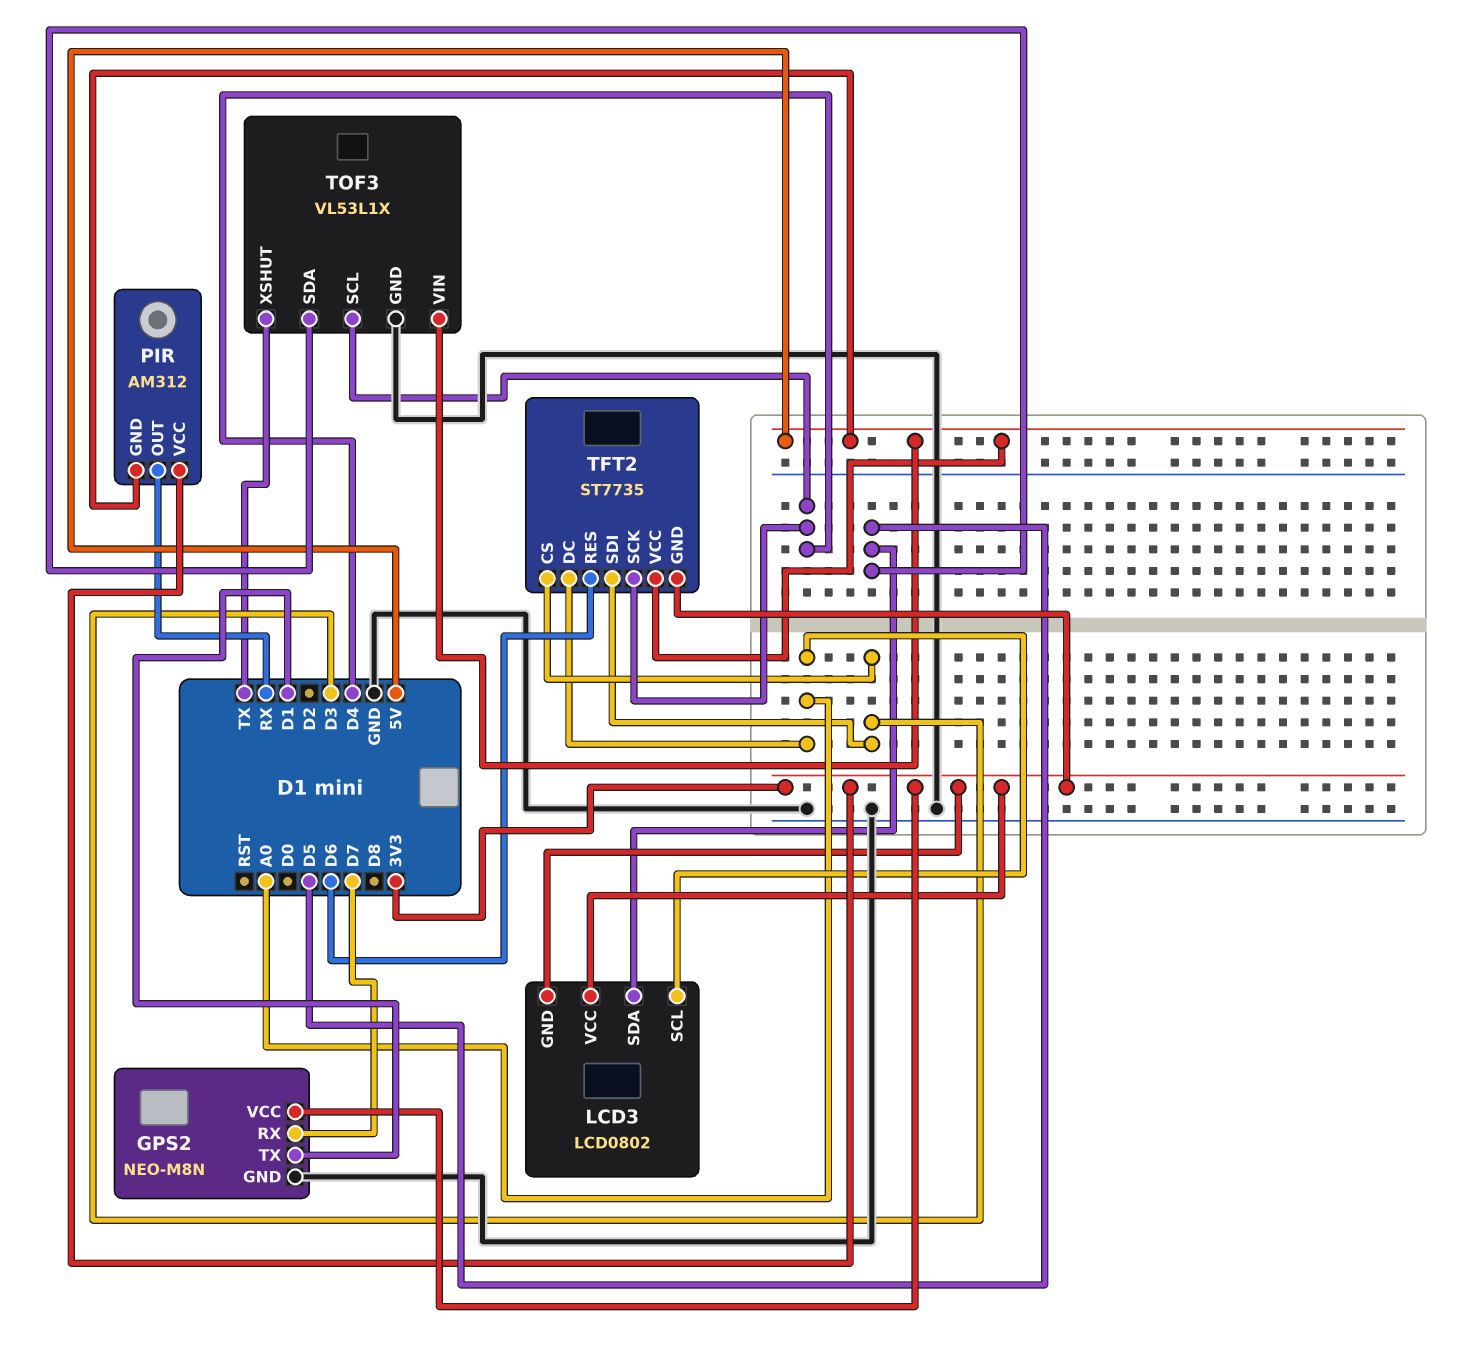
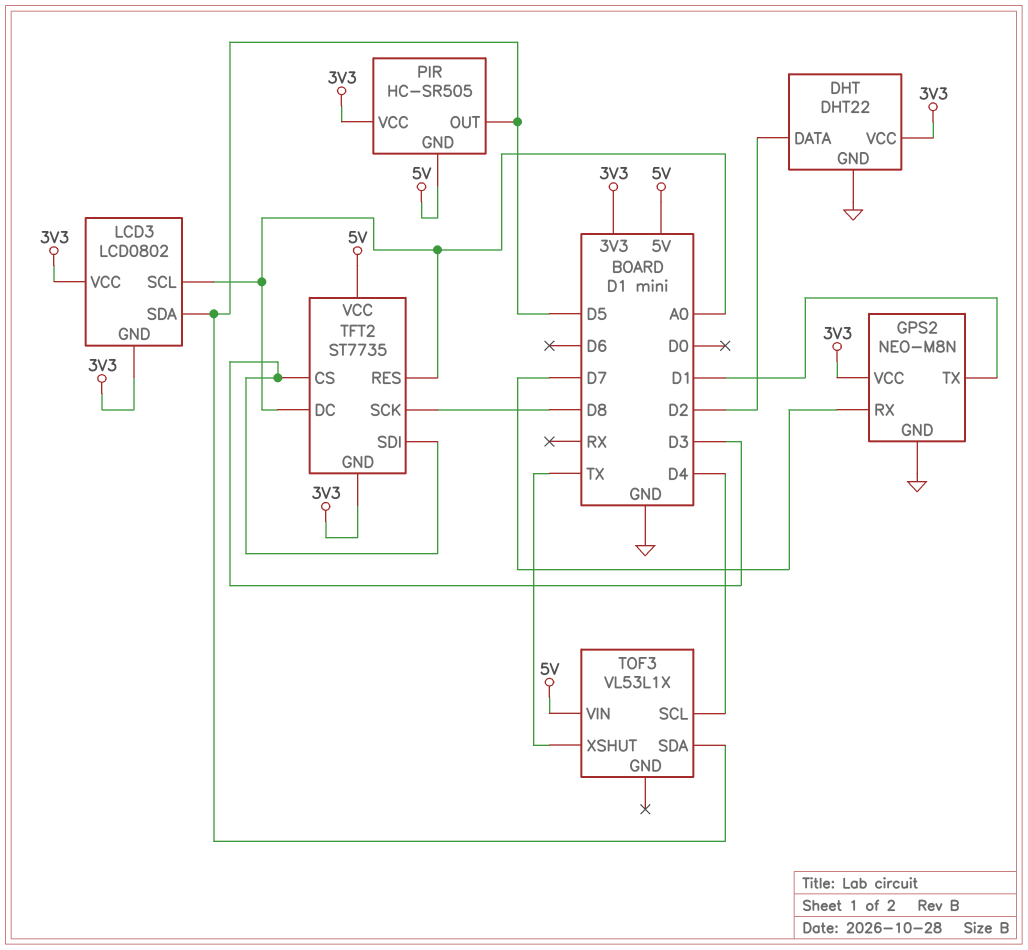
DHT: none -> DHT22
DHT pin DATA: none -> D2
DHT pin GND: none -> GND
DHT pin VCC: none -> 3V3
PIR: AM312 -> HC-SR505
PIR pin OUT: RX -> D5
TFT2 pin RES: D6 -> A0
TFT2 pin SCK: D4 -> D8
TOF3 pin GND: GND -> none

